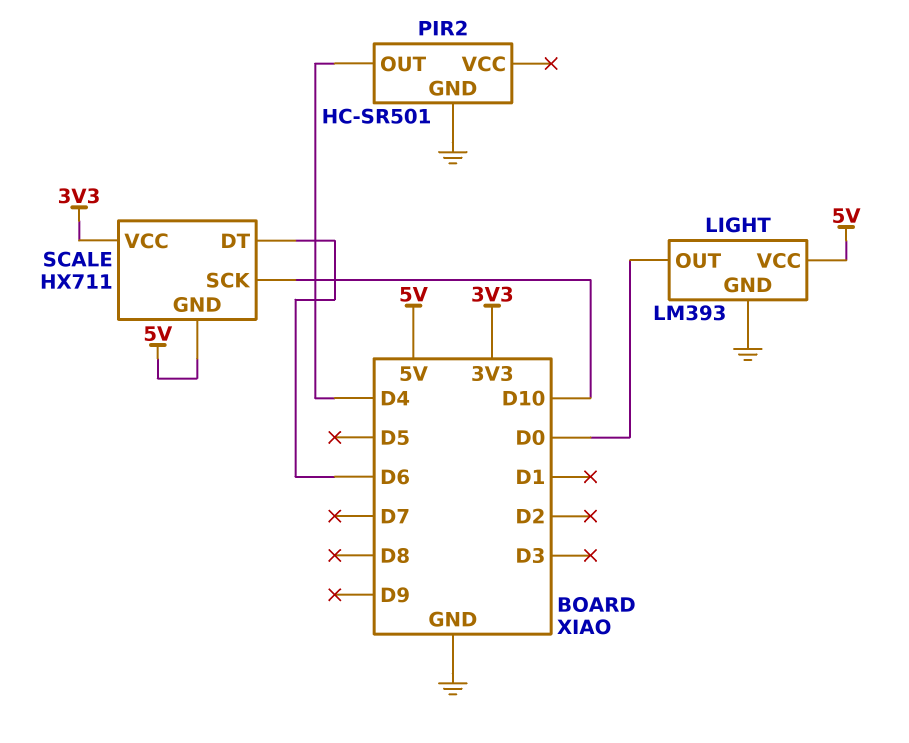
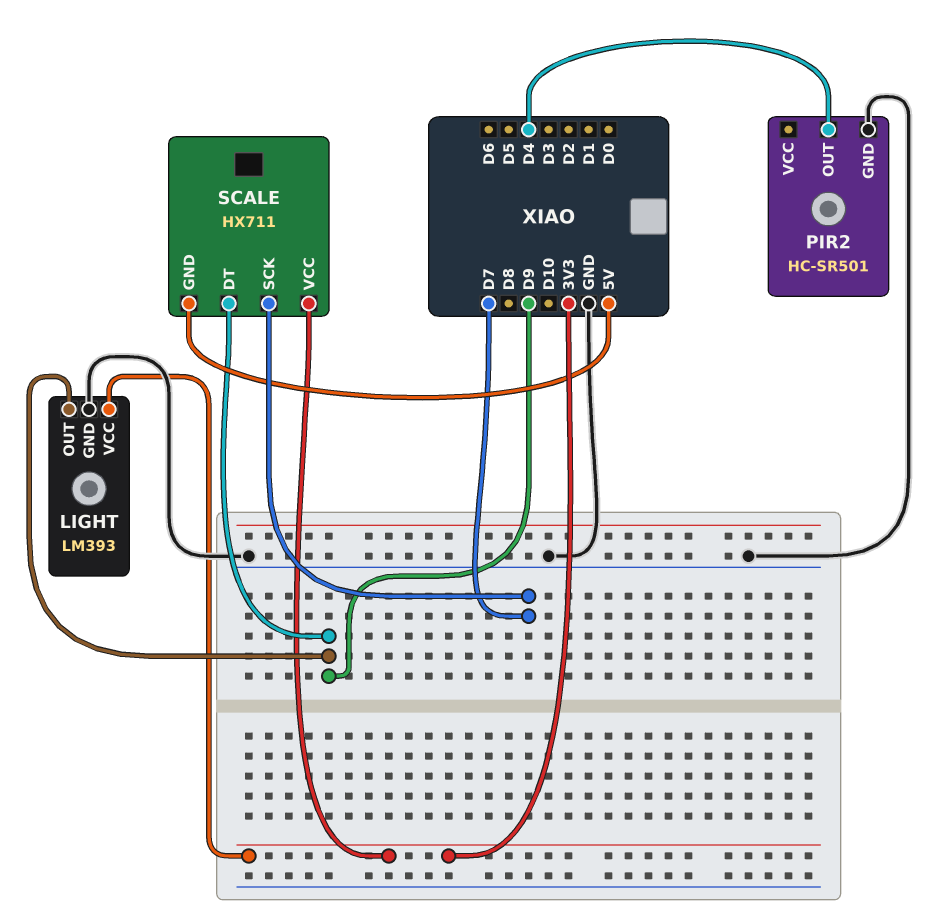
LIGHT pin OUT: D0 -> D9
LIGHT pin VCC: 5V -> 3V3
SCALE pin DT: D6 -> D9
SCALE pin SCK: D10 -> D7

